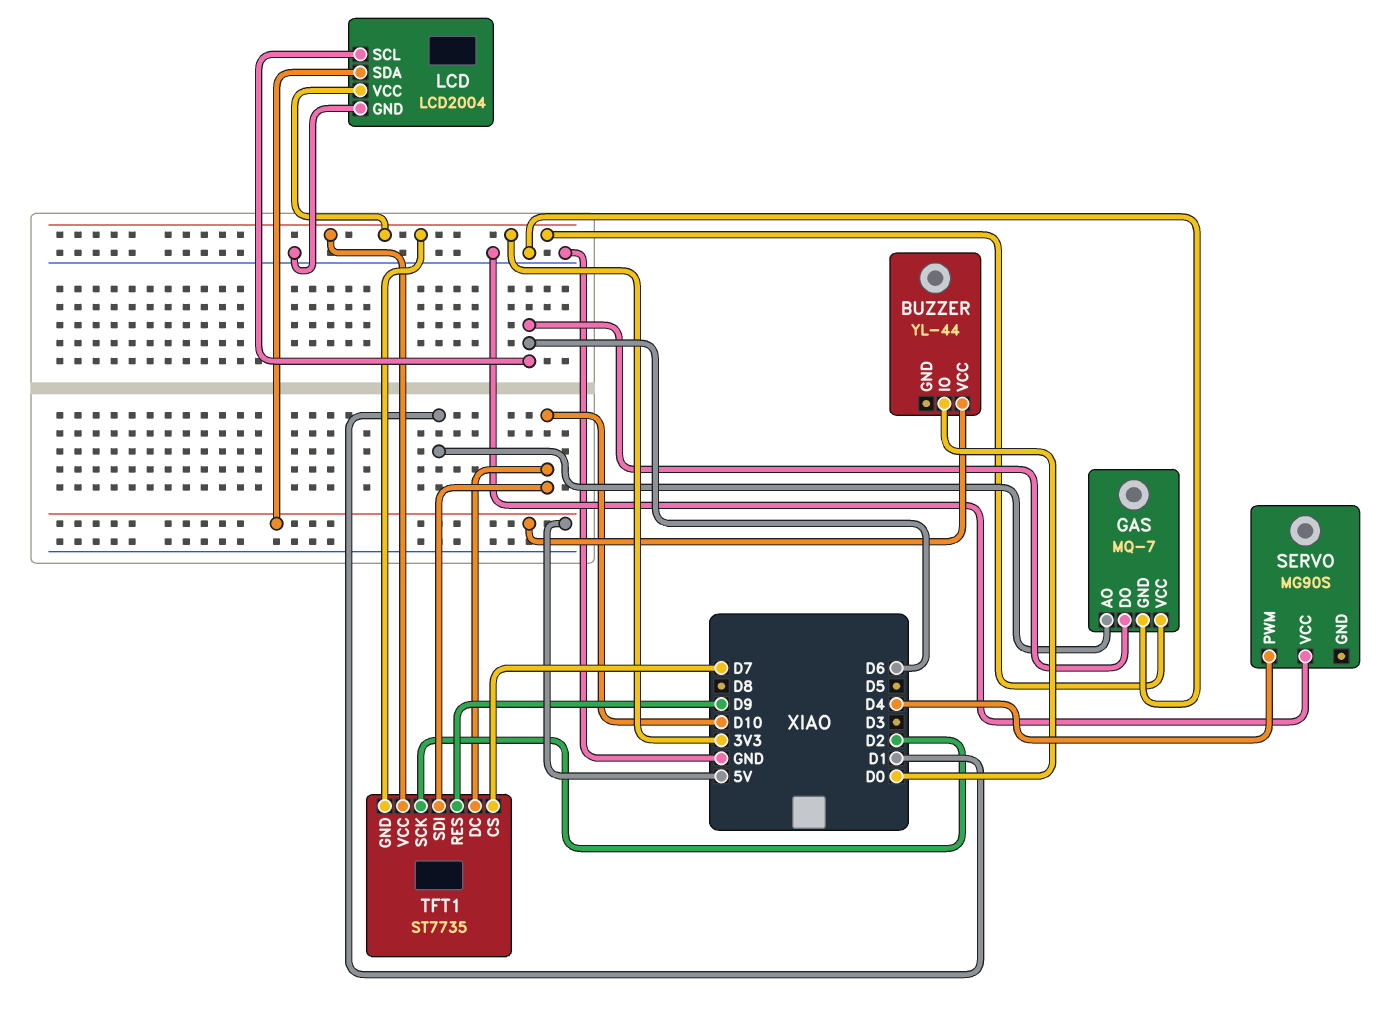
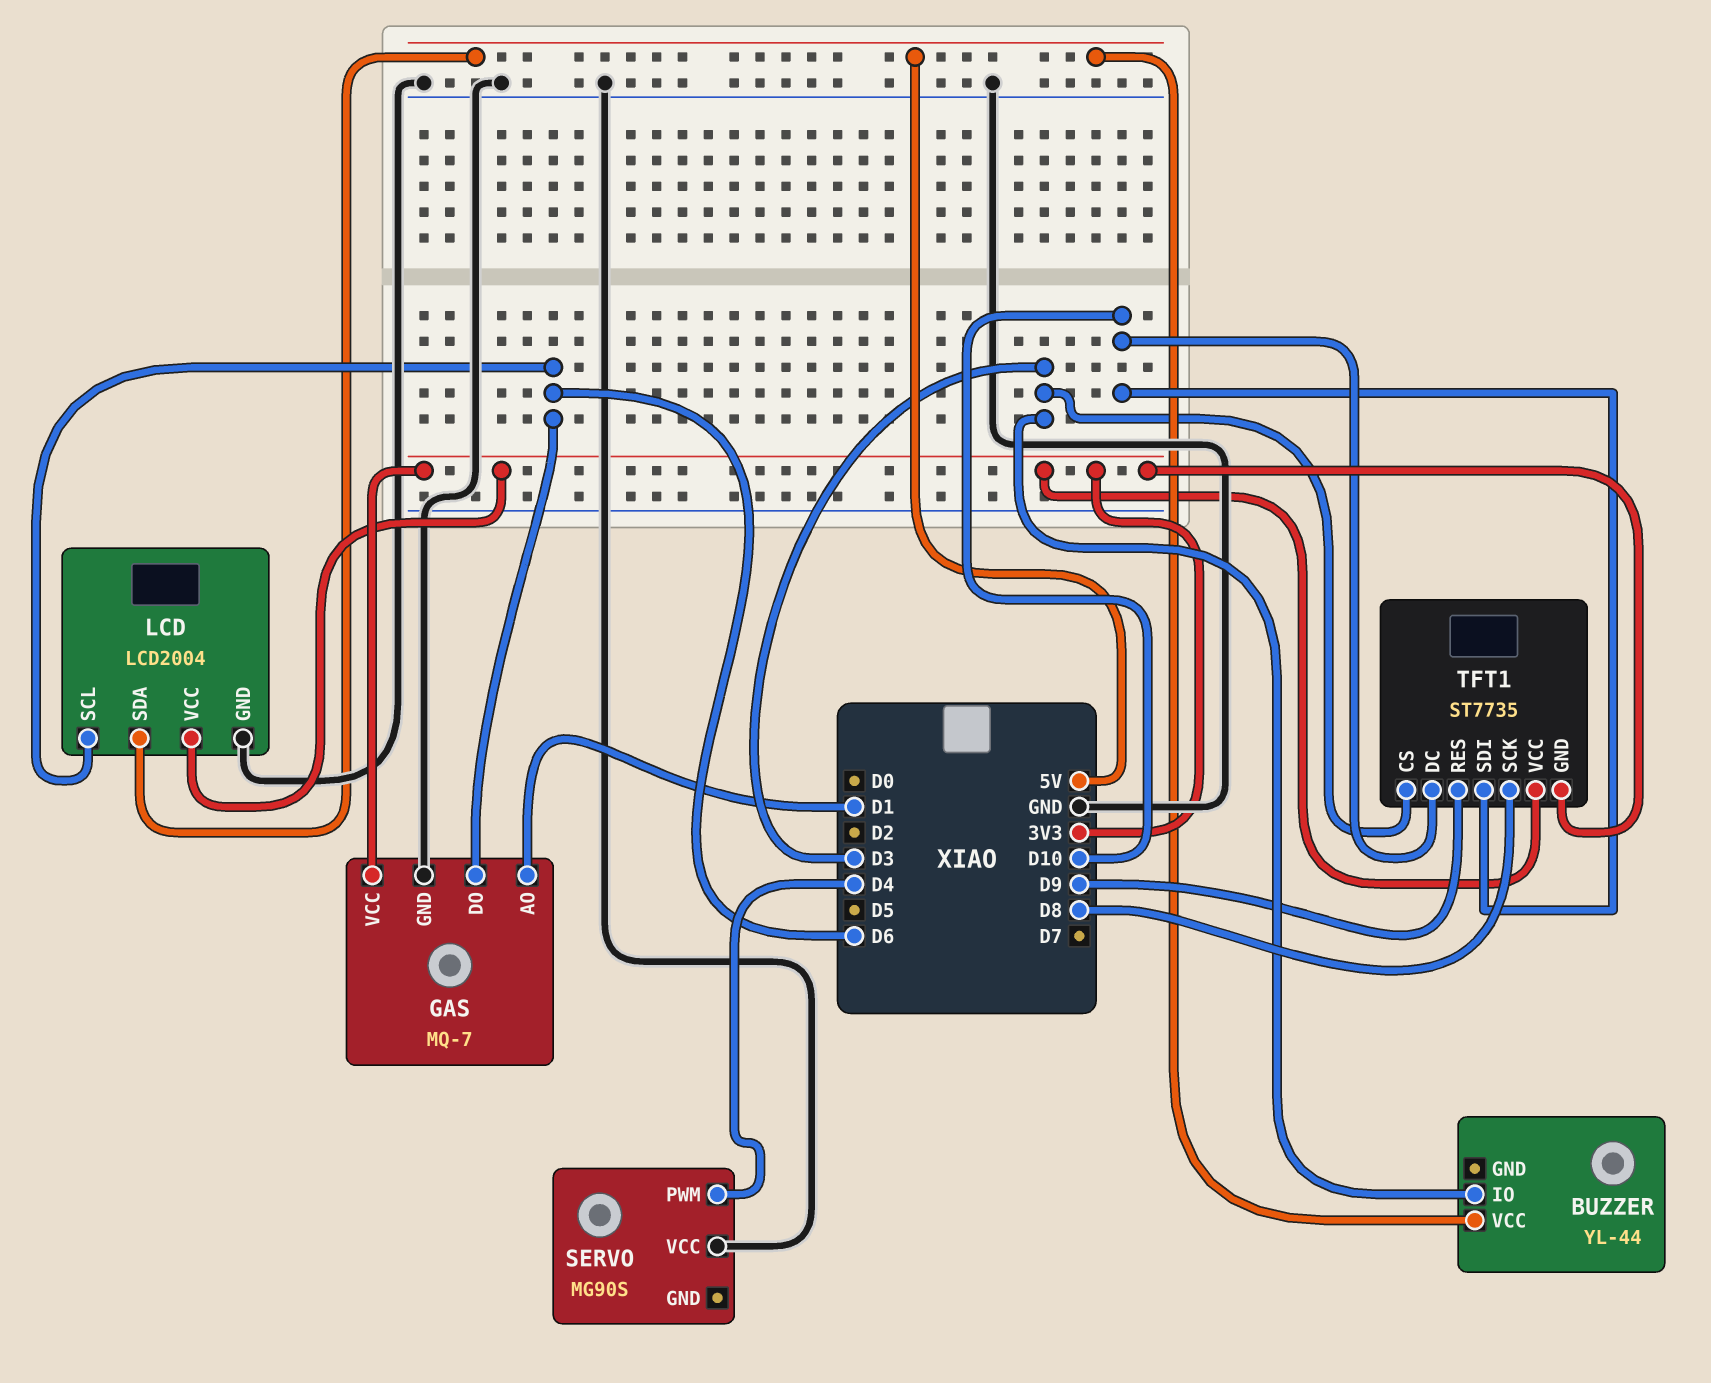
BUZZER pin IO: D0 -> D3
TFT1 pin CS: D7 -> D3
TFT1 pin SCK: D2 -> D8

